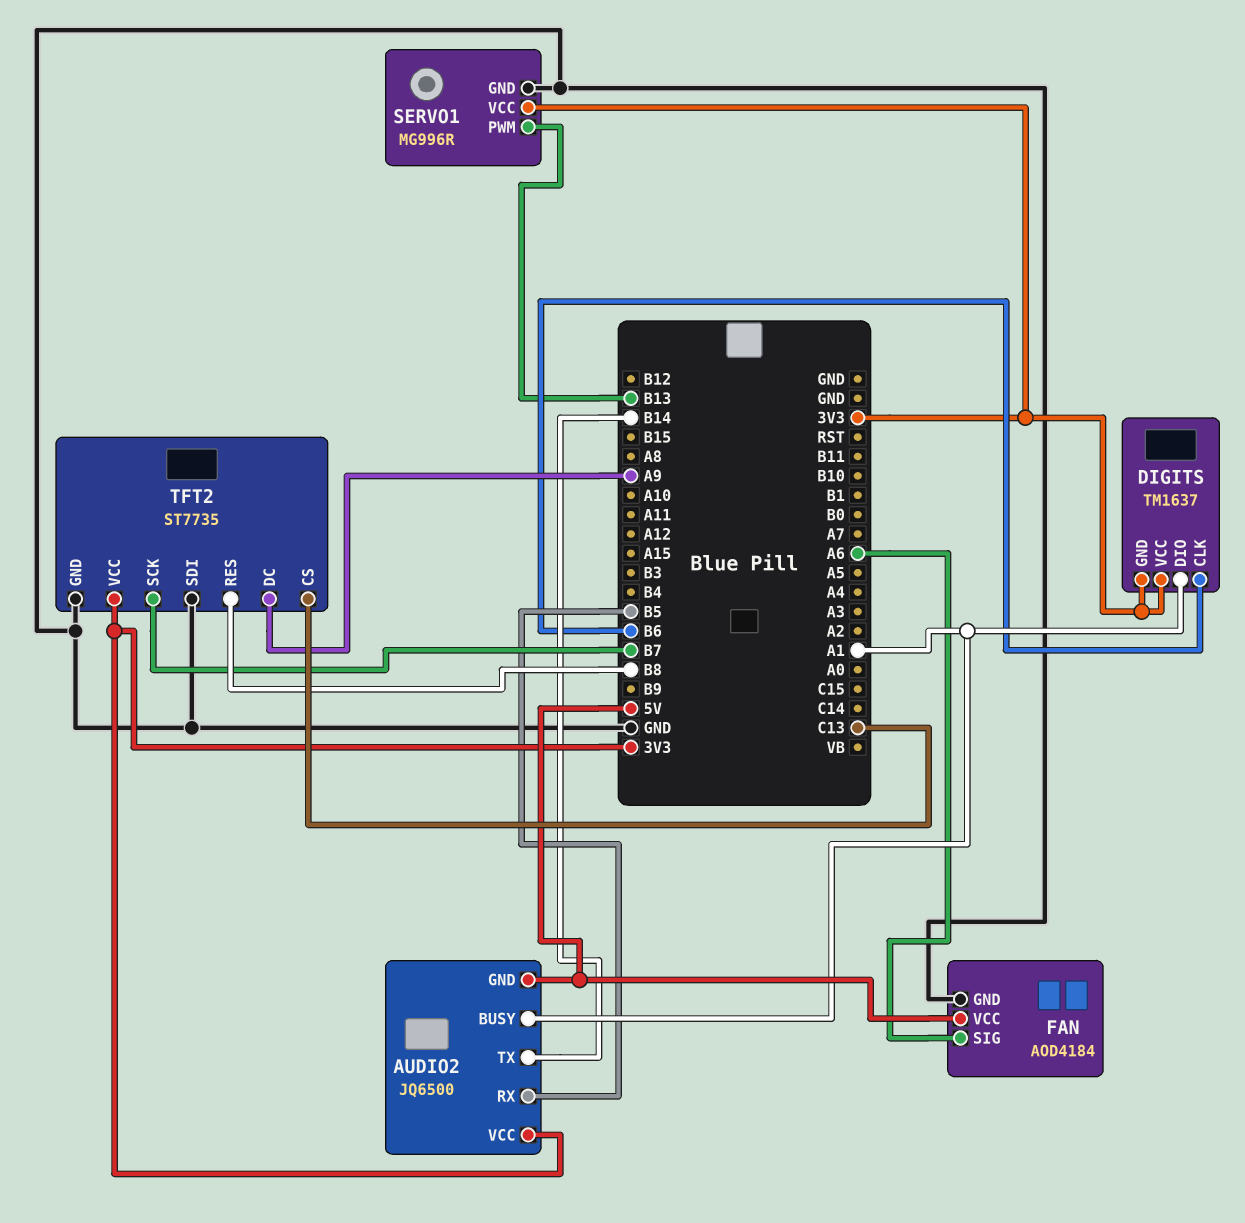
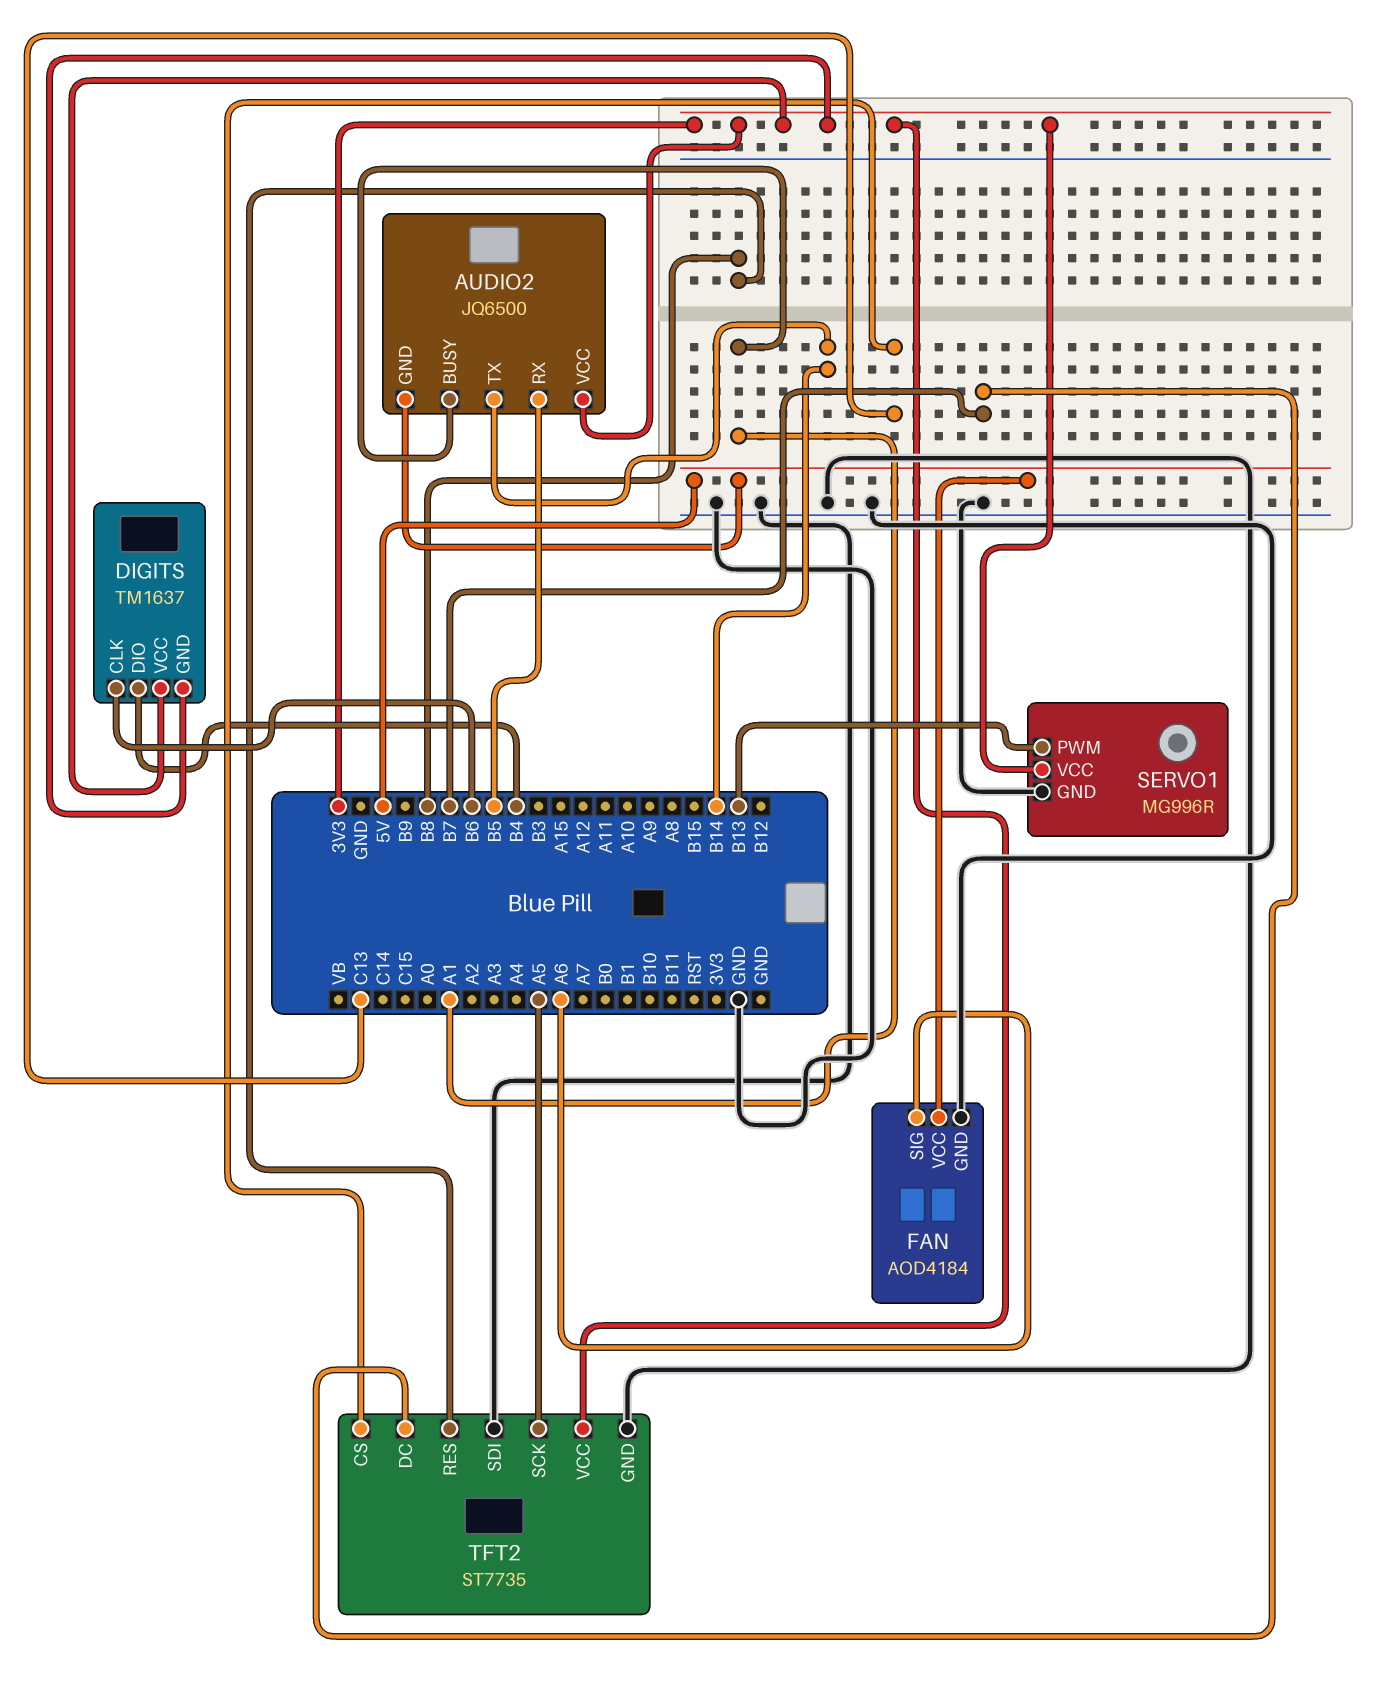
DIGITS pin DIO: A1 -> B4
TFT2 pin DC: A9 -> B7
TFT2 pin SCK: B7 -> A5

